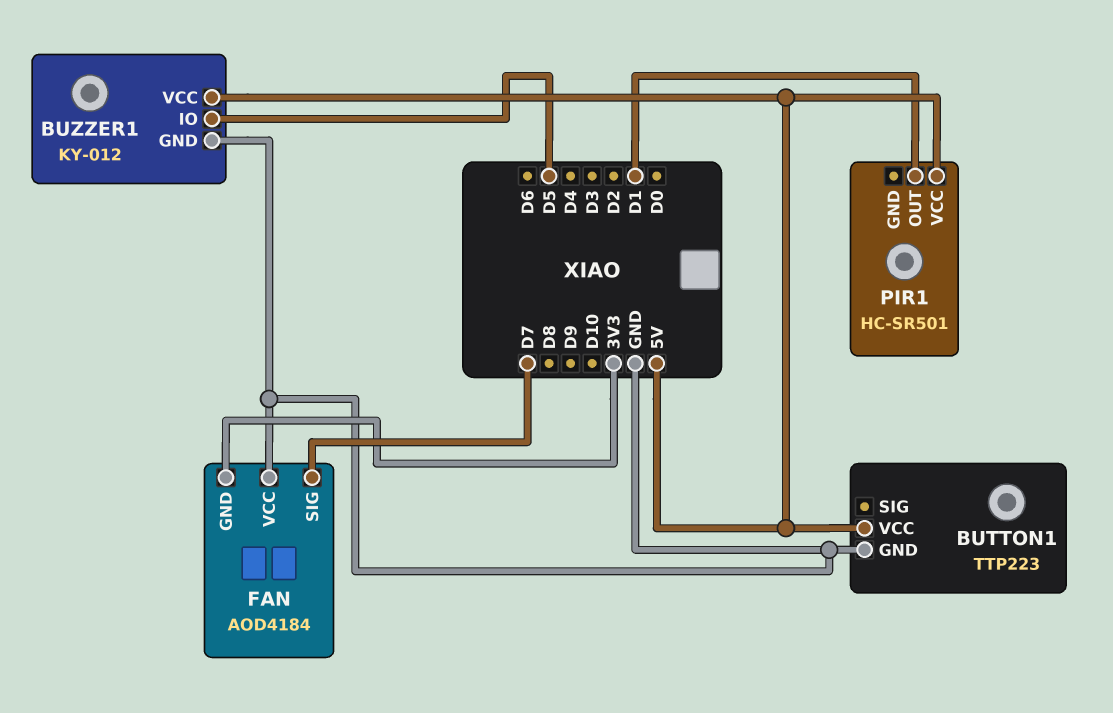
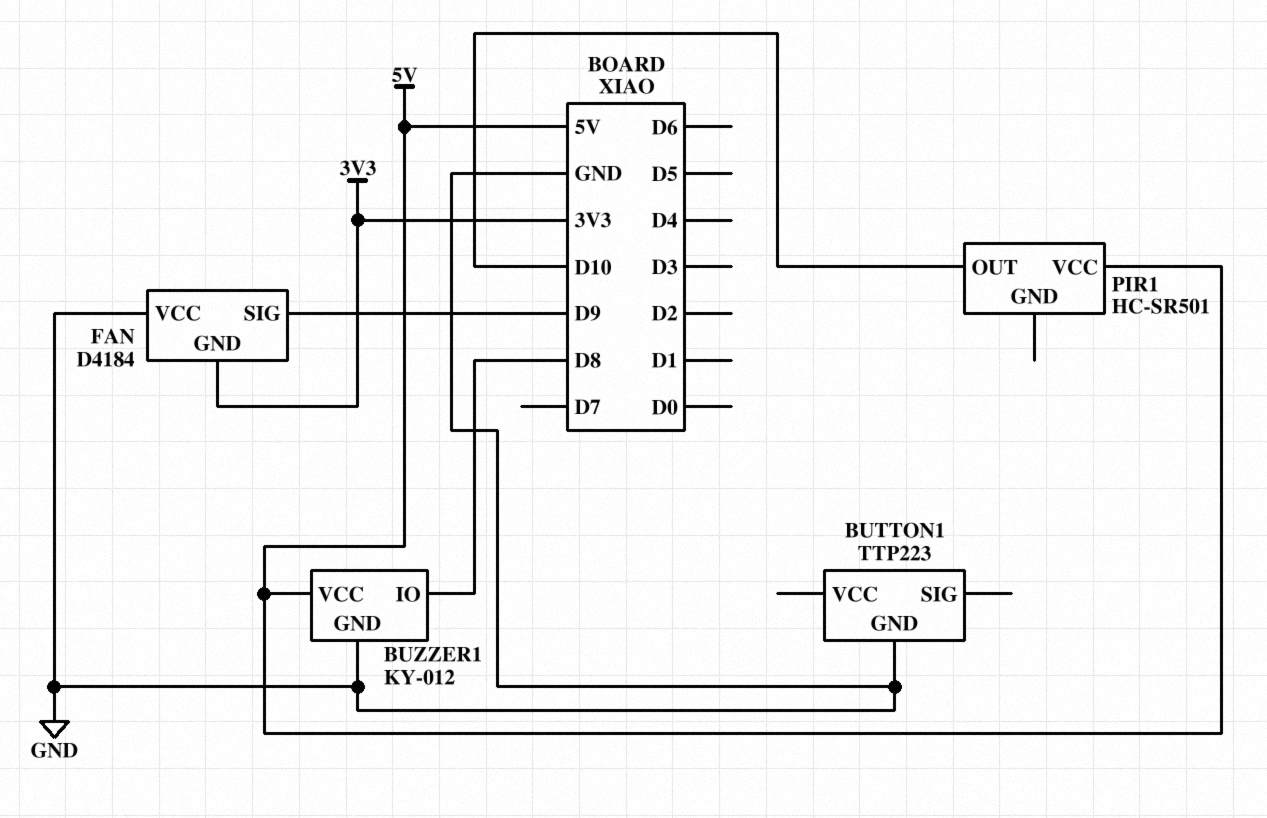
BUTTON1 pin VCC: 5V -> none
BUZZER1 pin IO: D5 -> D8
FAN: AOD4184 -> D4184
FAN pin SIG: D7 -> D9
PIR1 pin OUT: D1 -> D10

